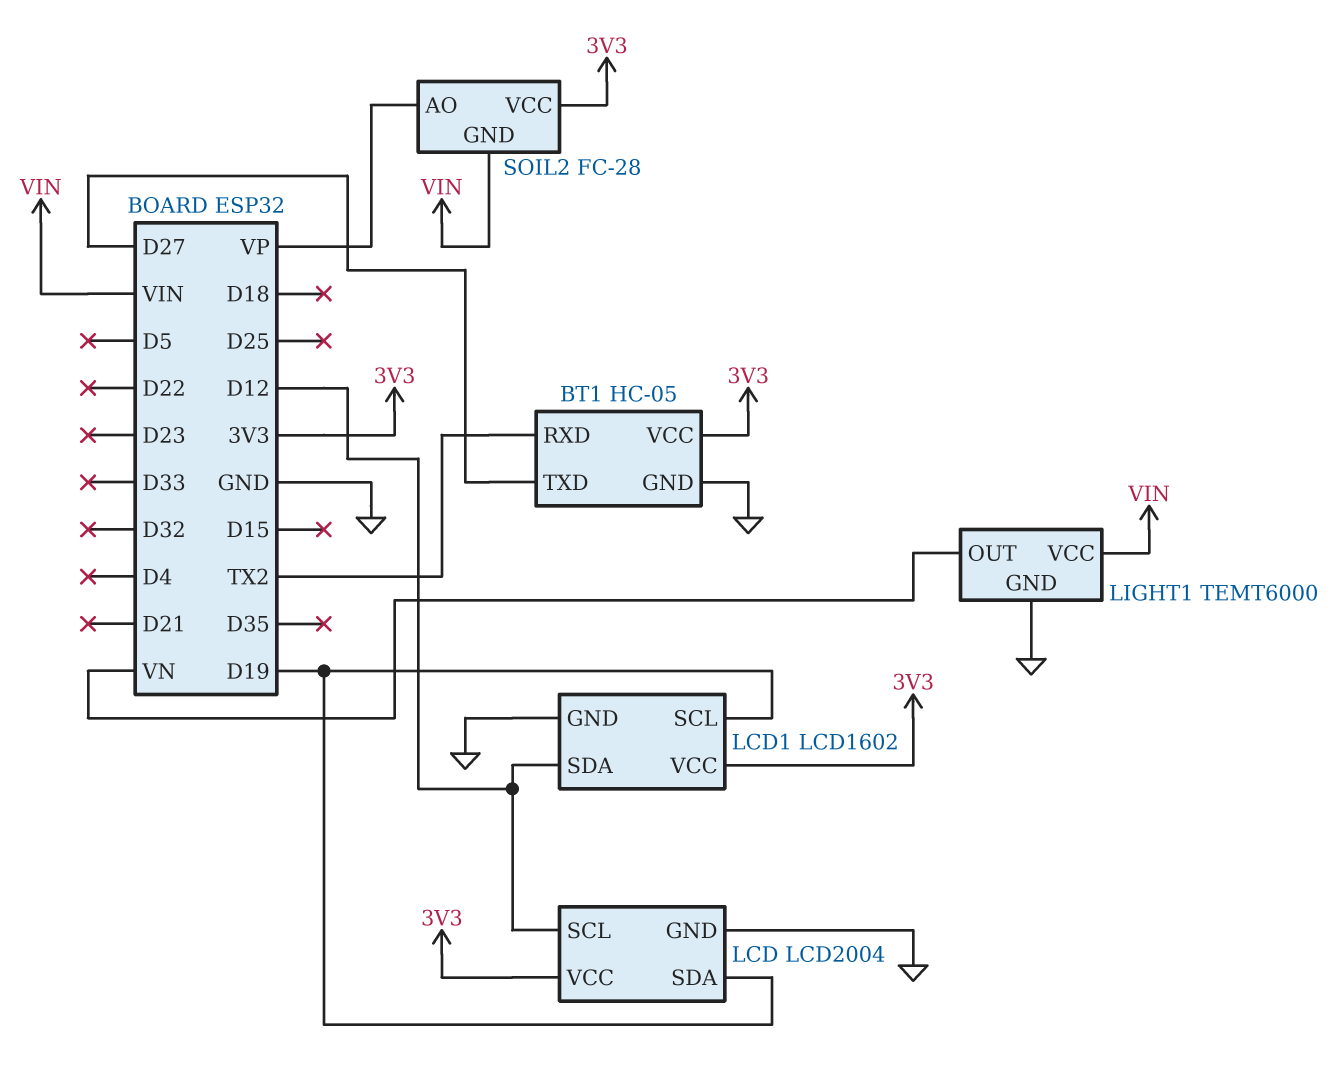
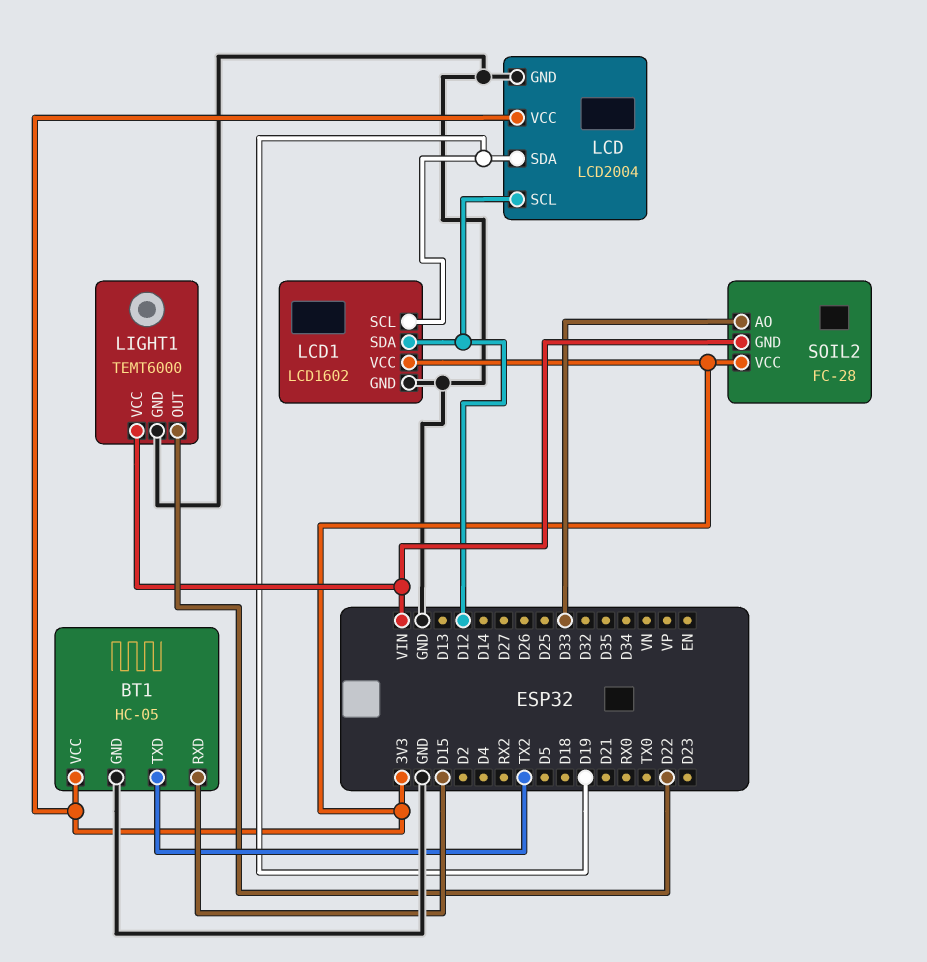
BT1 pin RXD: TX2 -> D15
BT1 pin TXD: D27 -> TX2
LIGHT1 pin OUT: VN -> D22
SOIL2 pin AO: VP -> D33

